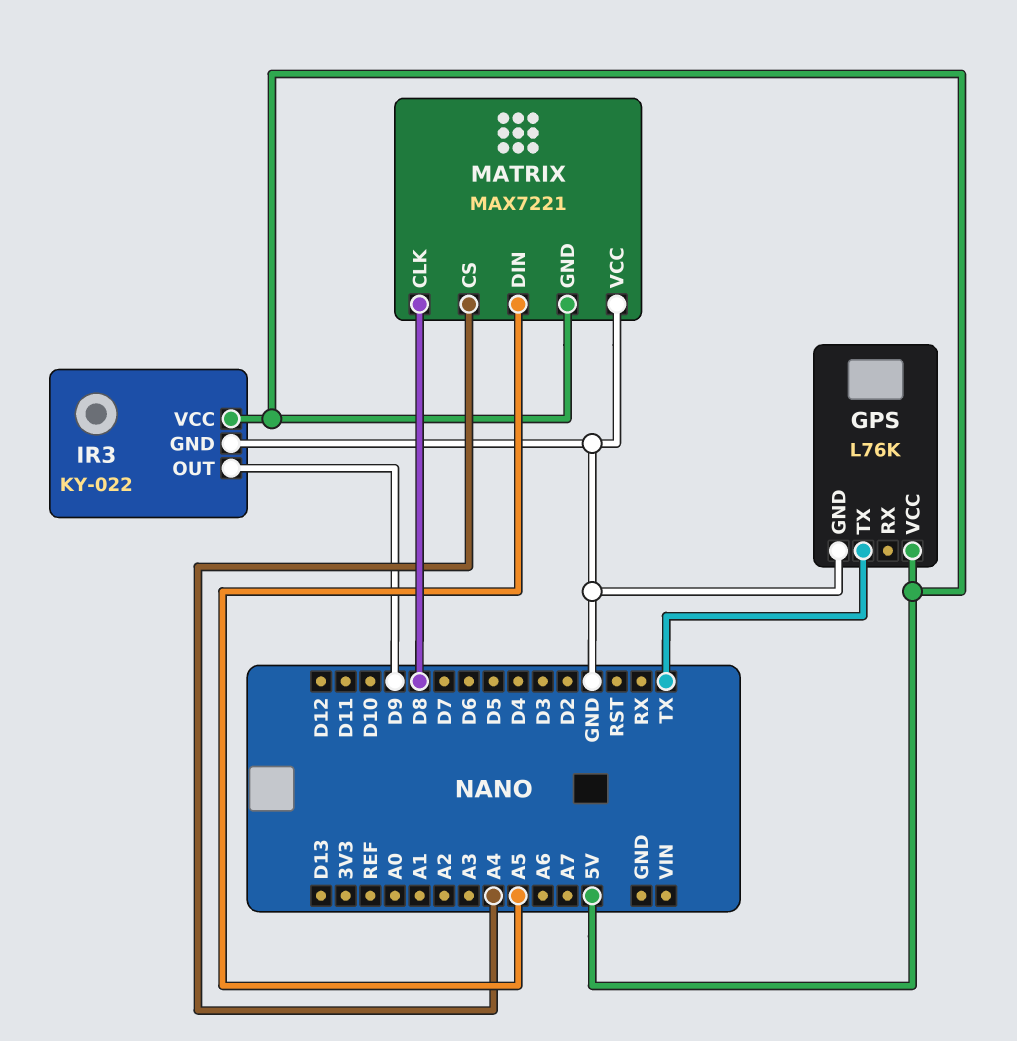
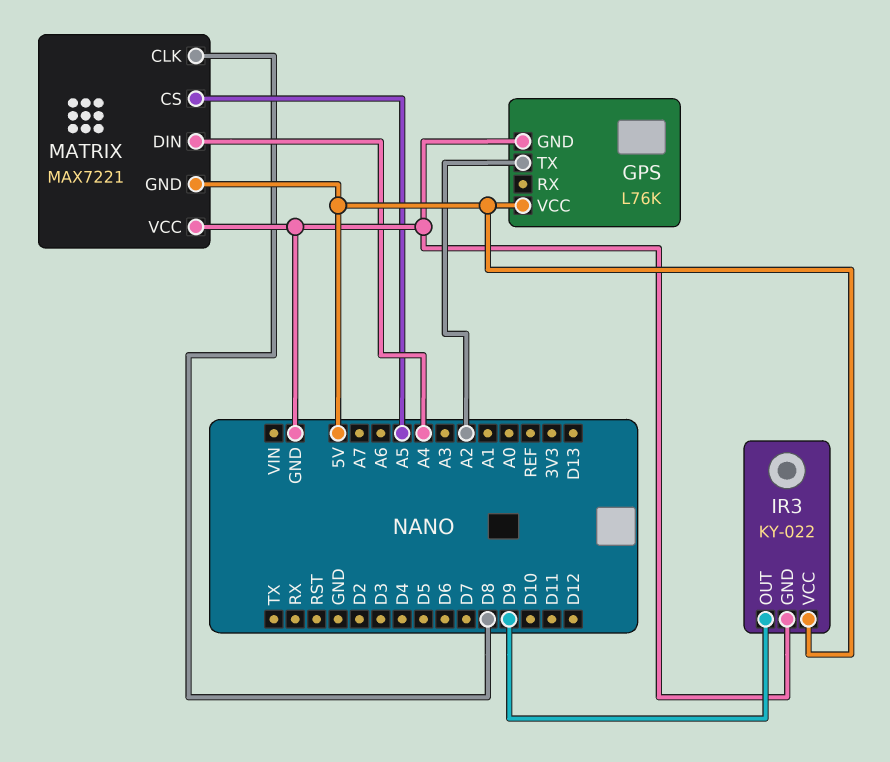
GPS pin TX: TX -> A2
MATRIX pin CS: A4 -> A5
MATRIX pin DIN: A5 -> A4

